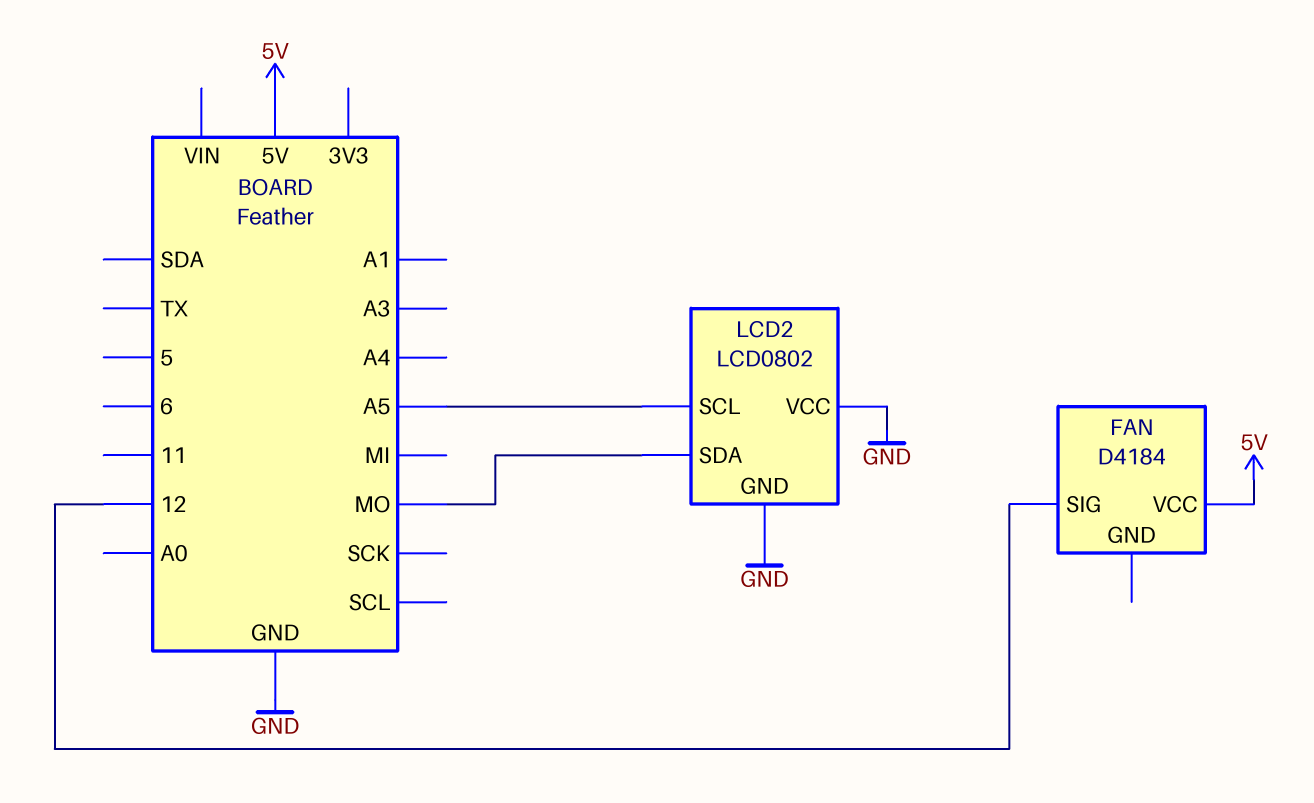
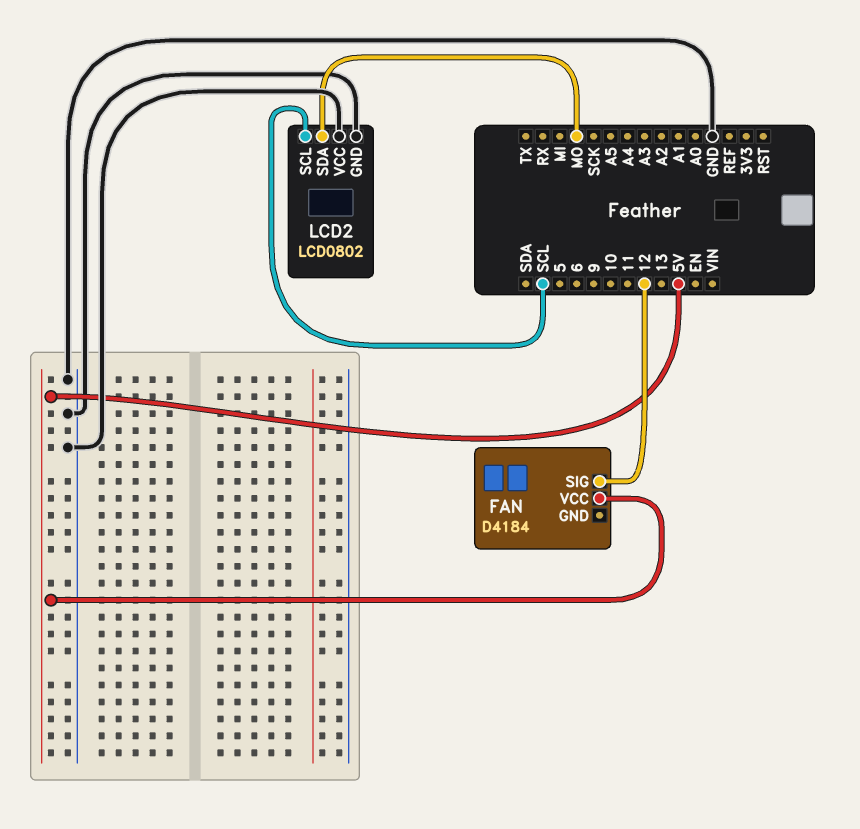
LCD2 pin SCL: A5 -> SCL

